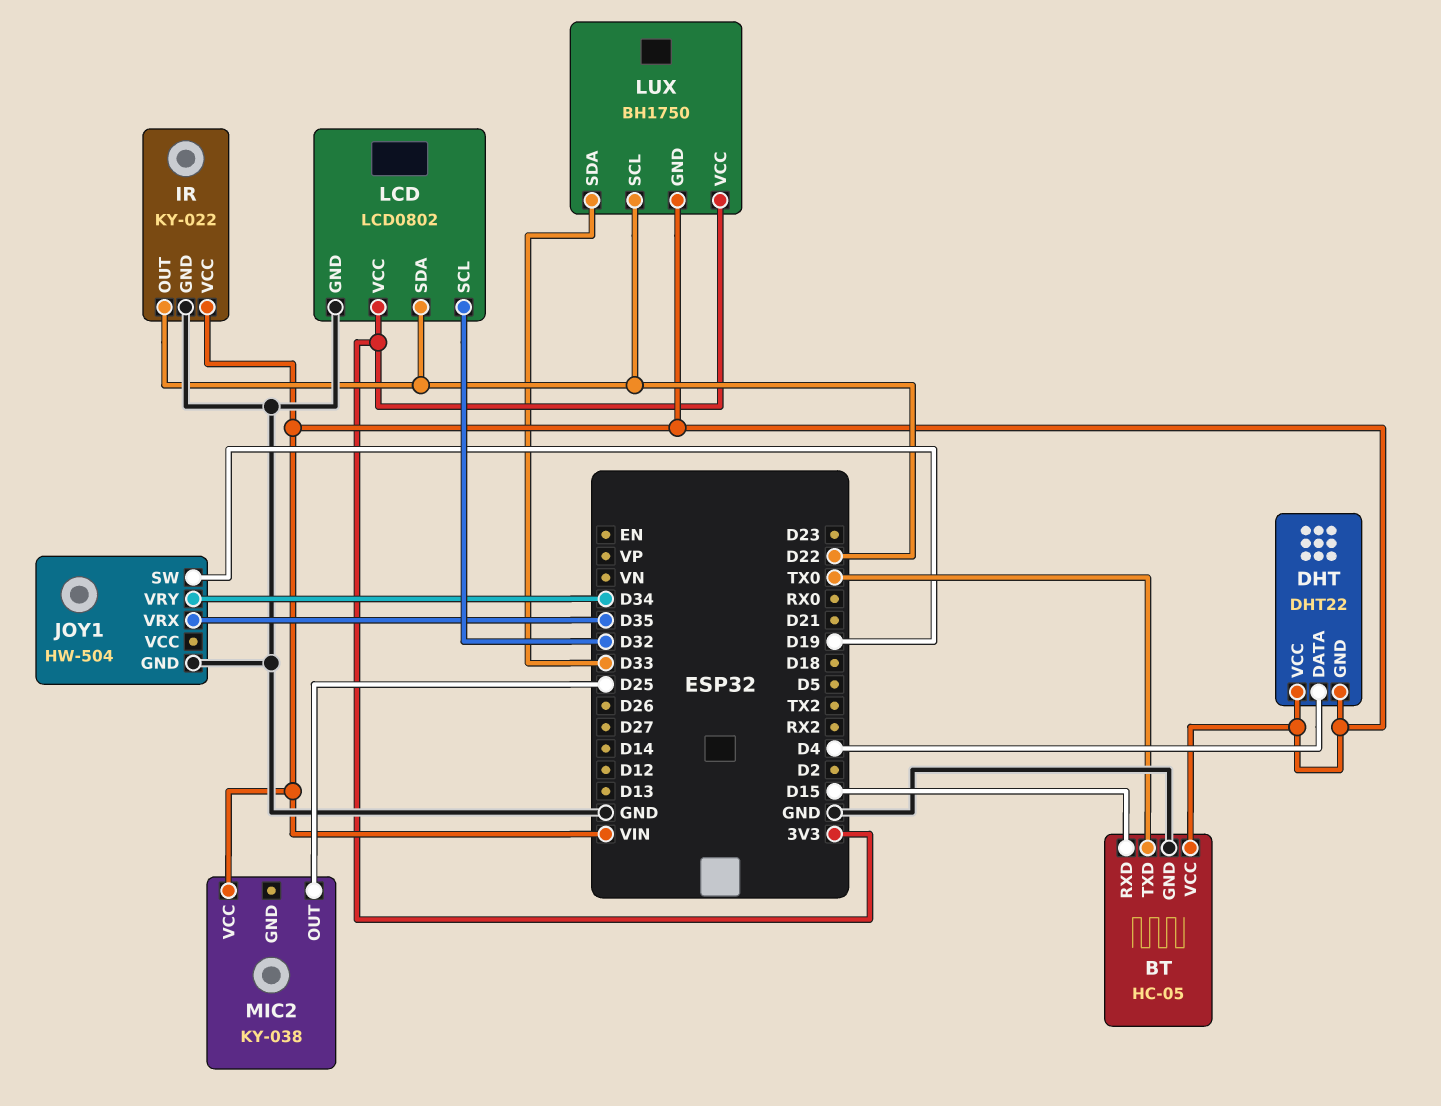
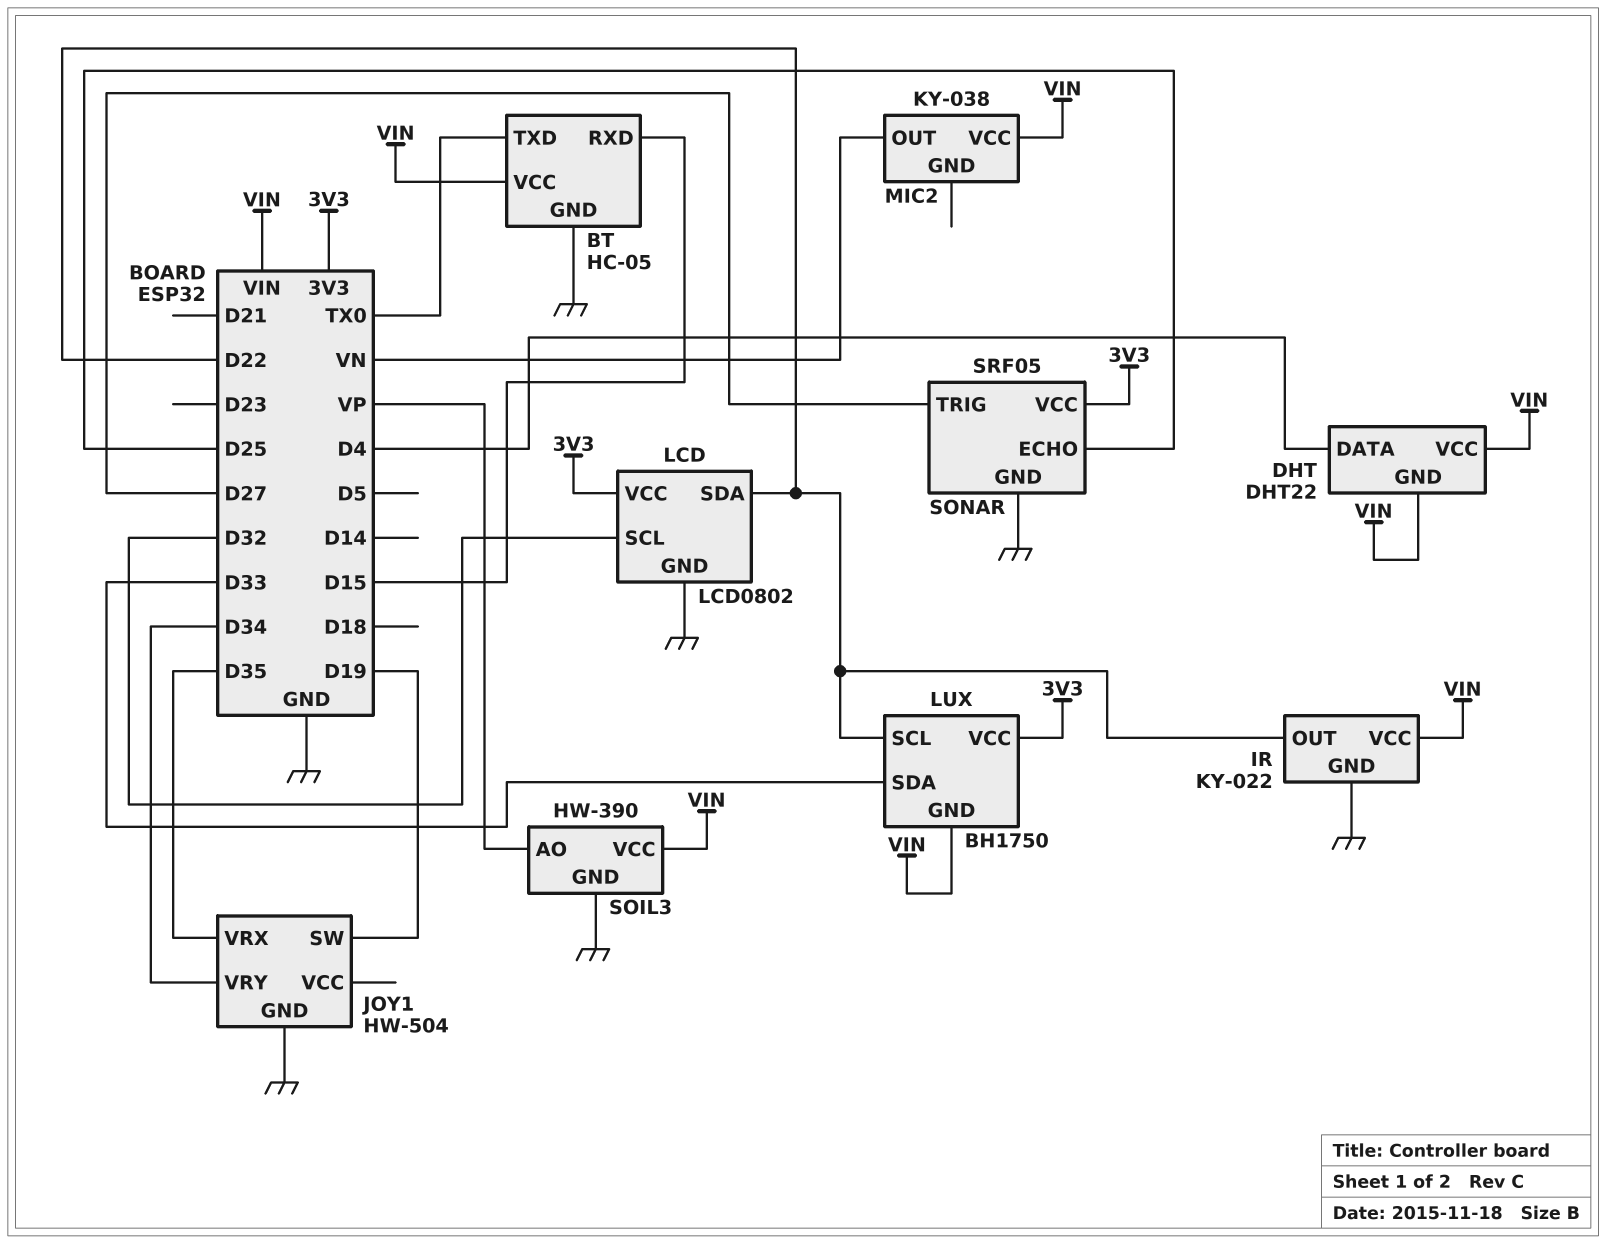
MIC2 pin OUT: D25 -> VN
SOIL3: none -> HW-390
SOIL3 pin AO: none -> VP
SOIL3 pin GND: none -> GND
SOIL3 pin VCC: none -> VIN
SONAR: none -> SRF05
SONAR pin ECHO: none -> D25
SONAR pin GND: none -> GND
SONAR pin TRIG: none -> D27
SONAR pin VCC: none -> 3V3

